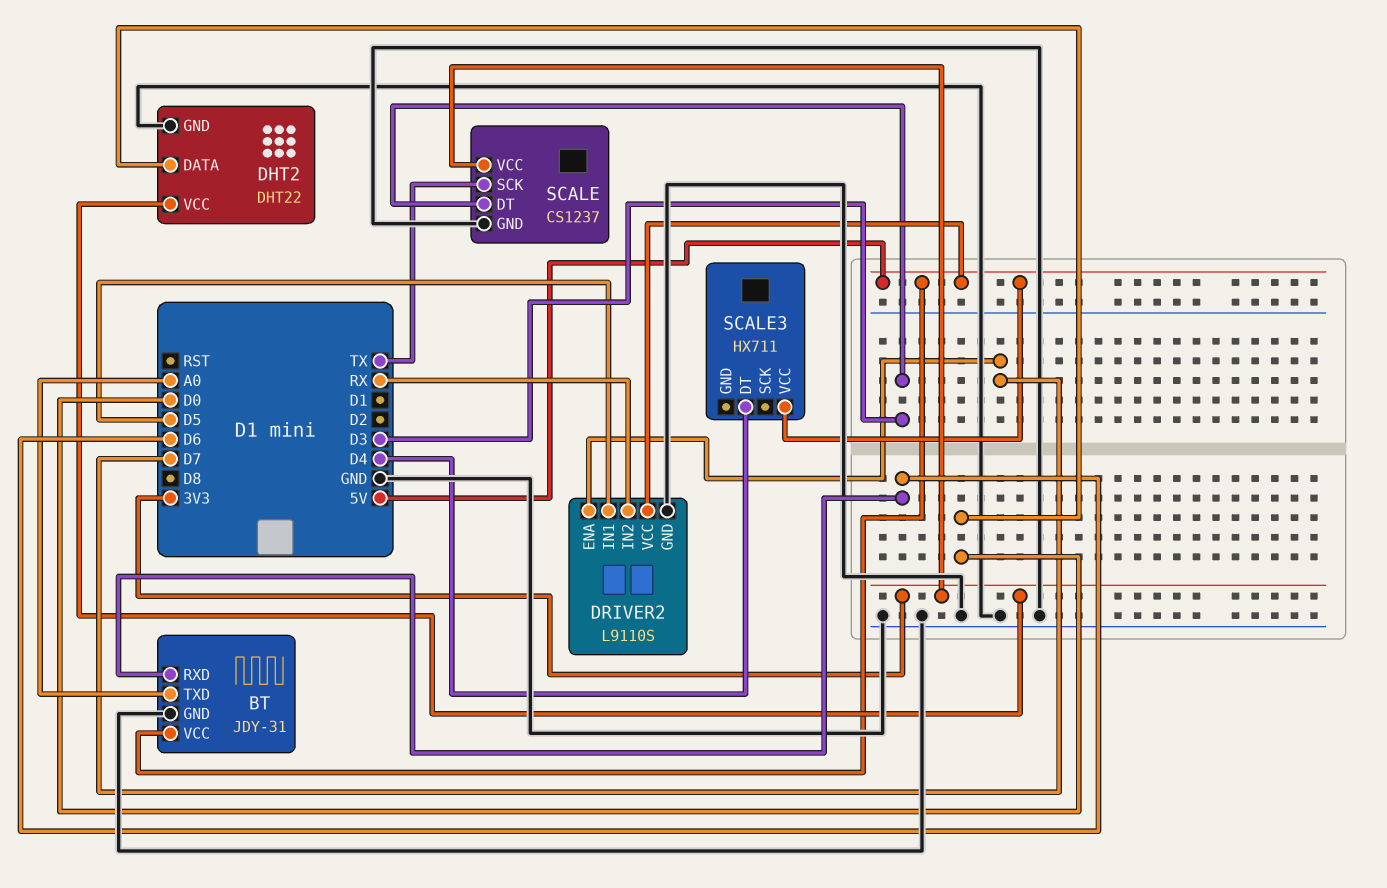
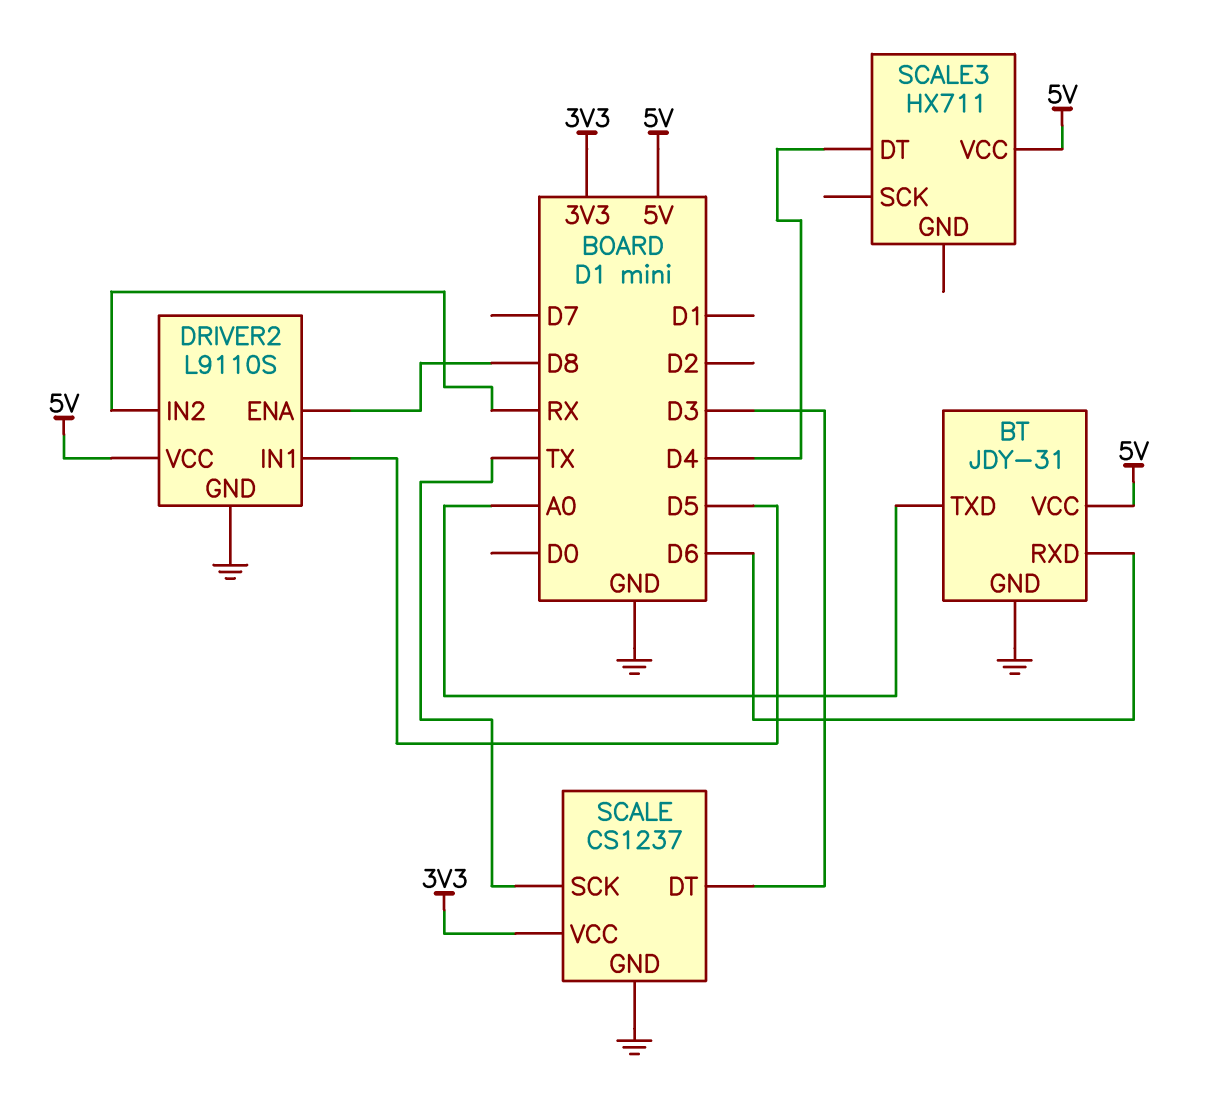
DHT2: DHT22 -> none
DHT2 pin DATA: D0 -> none
DHT2 pin GND: GND -> none
DHT2 pin VCC: 3V3 -> none
DRIVER2 pin ENA: D7 -> D8

